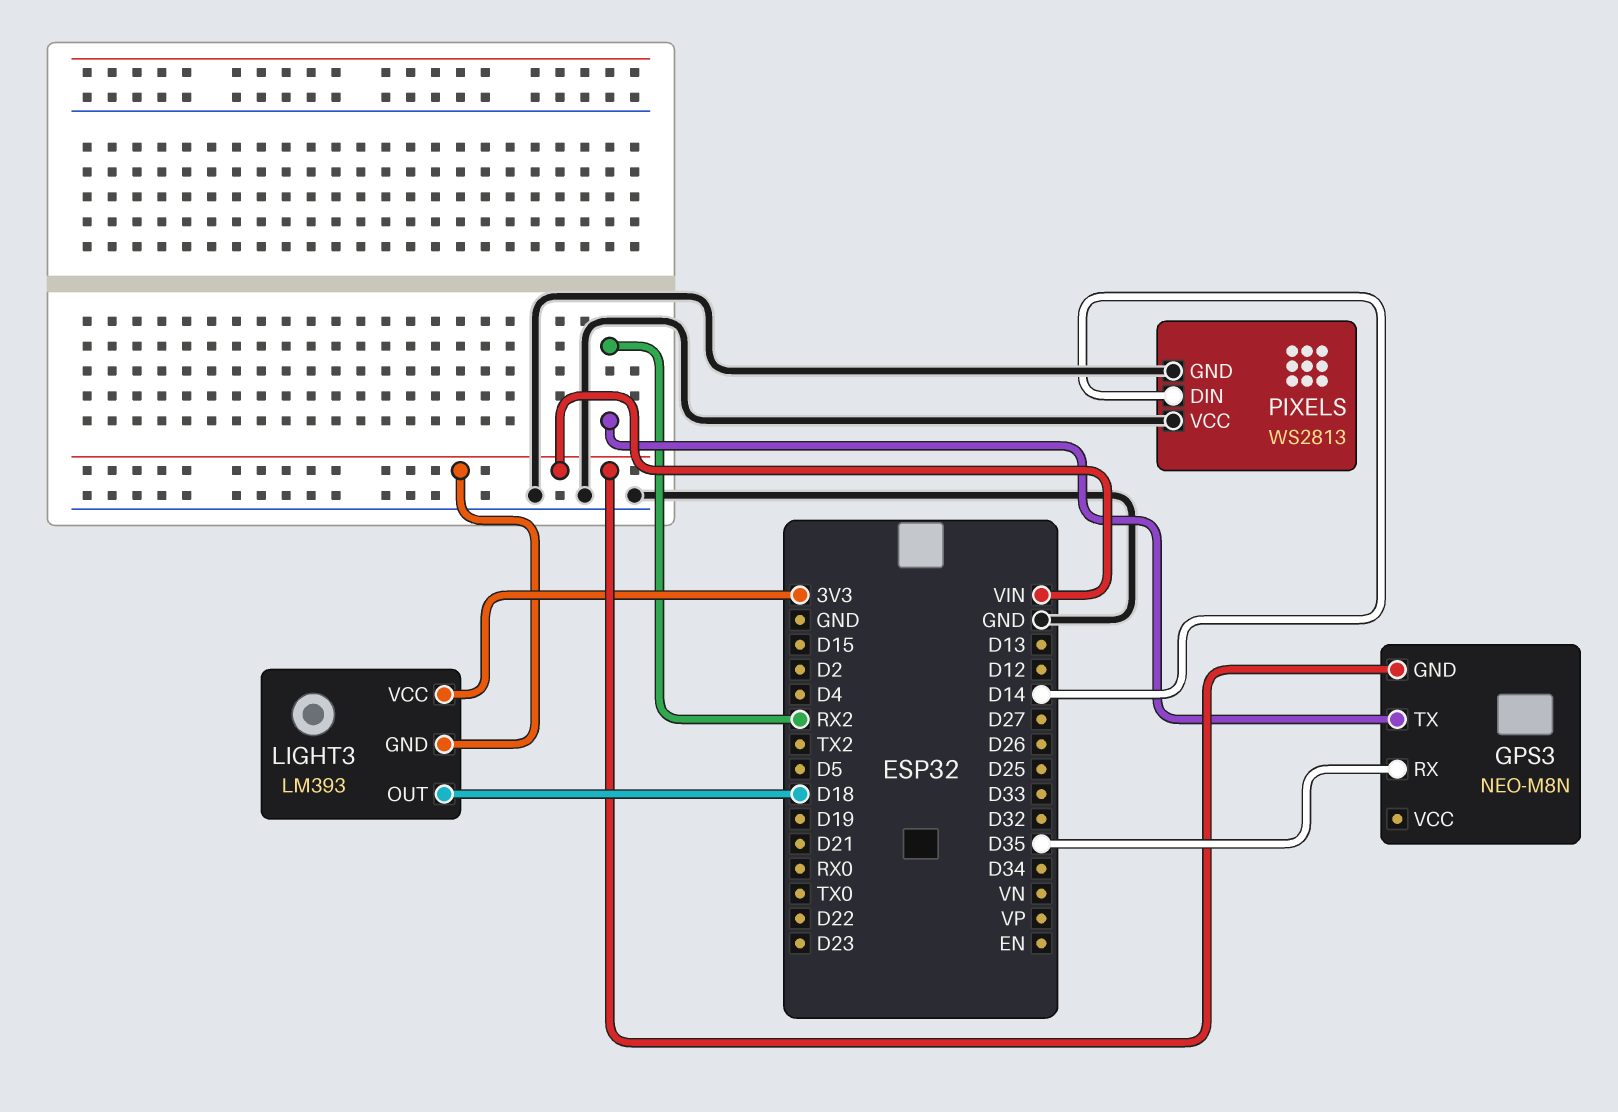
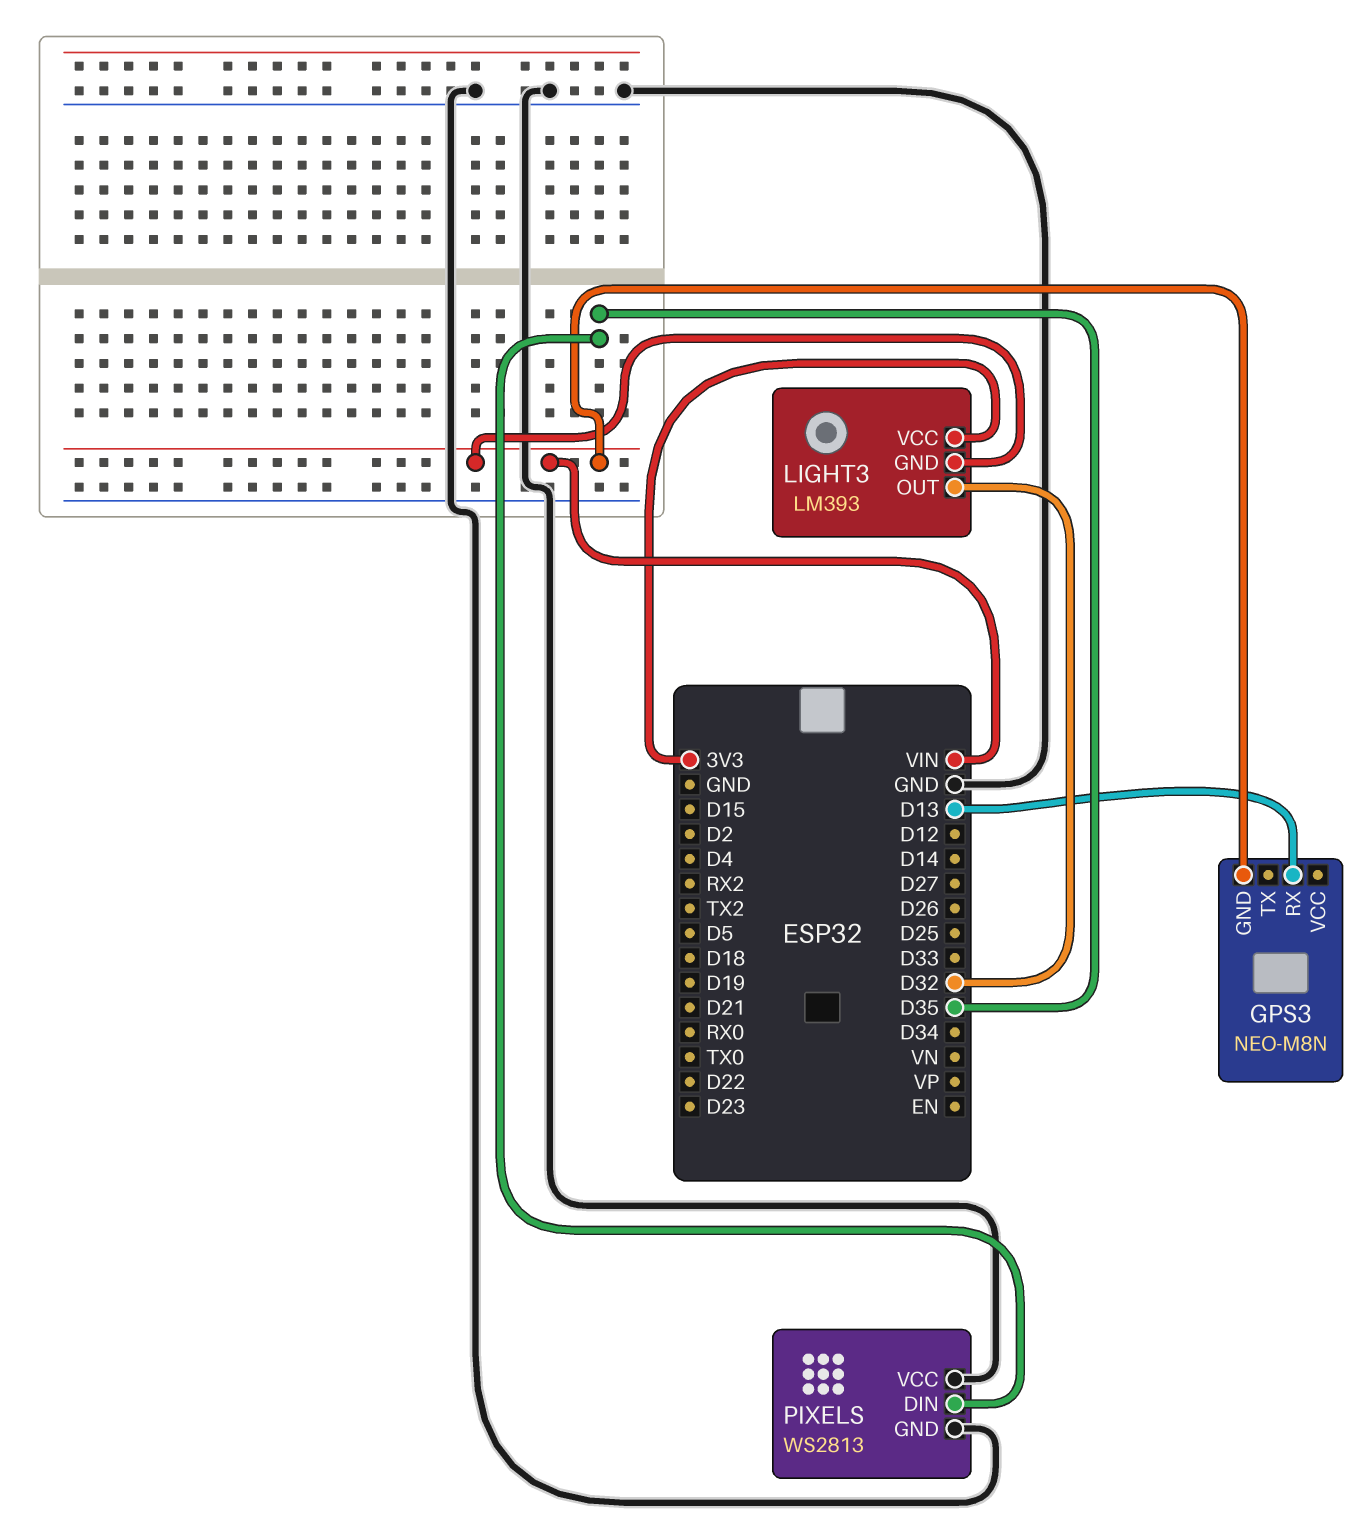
GPS3 pin RX: D35 -> D13
GPS3 pin TX: RX2 -> none
LIGHT3 pin OUT: D18 -> D32
PIXELS pin DIN: D14 -> D35

